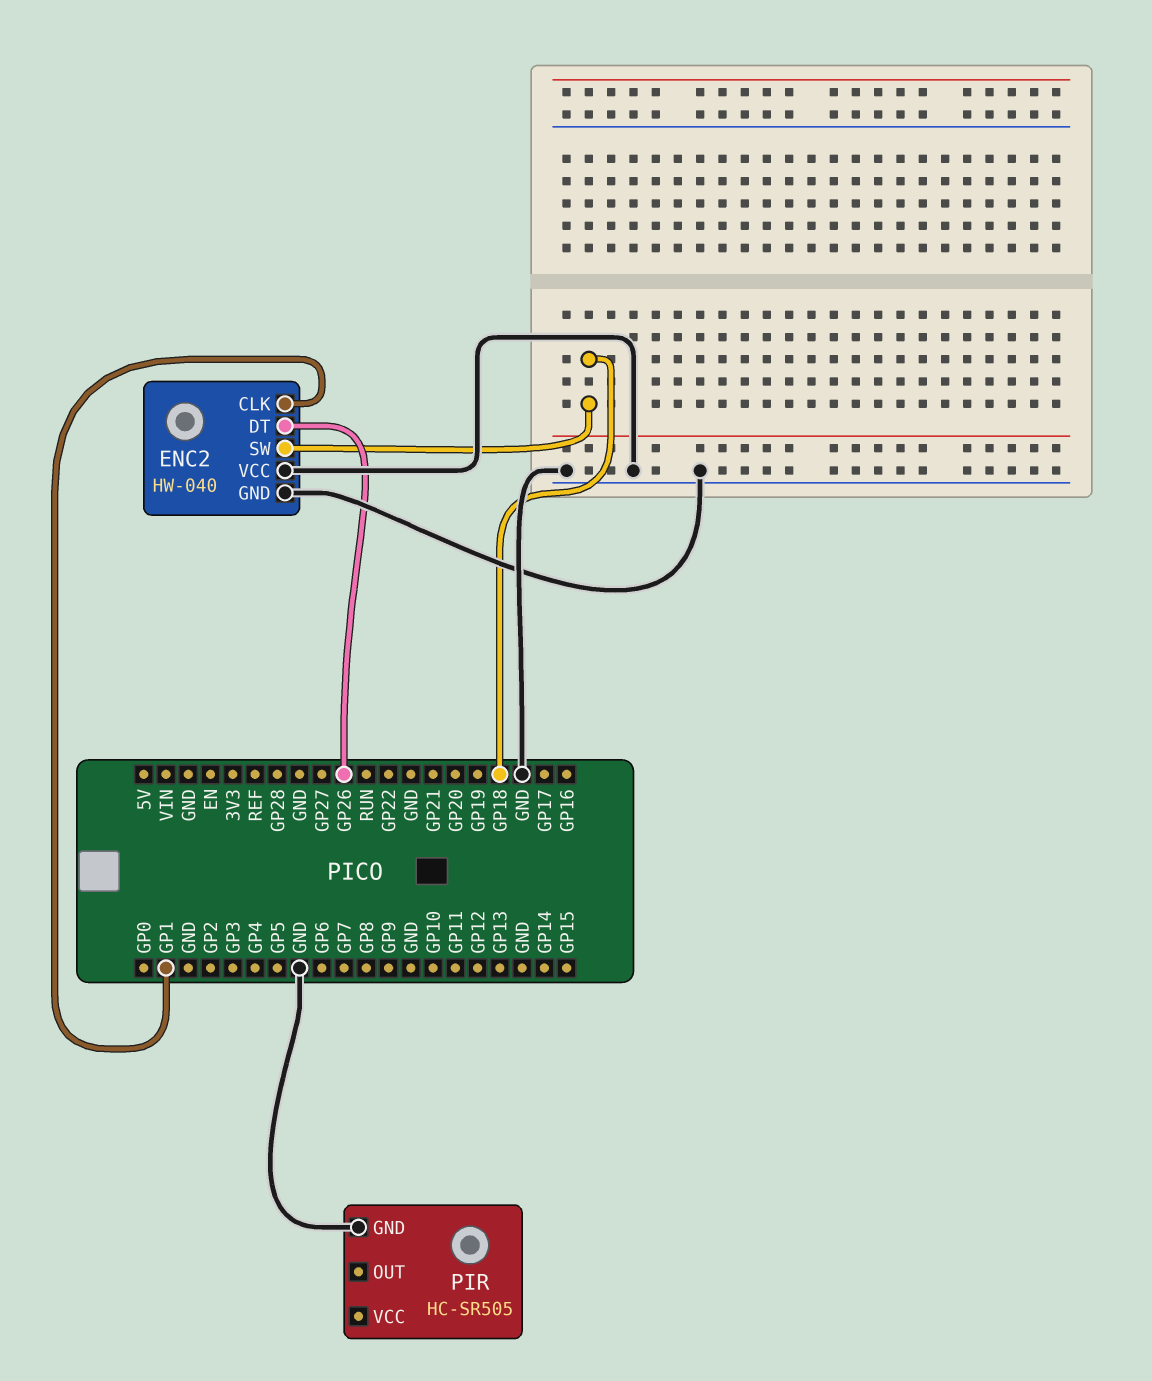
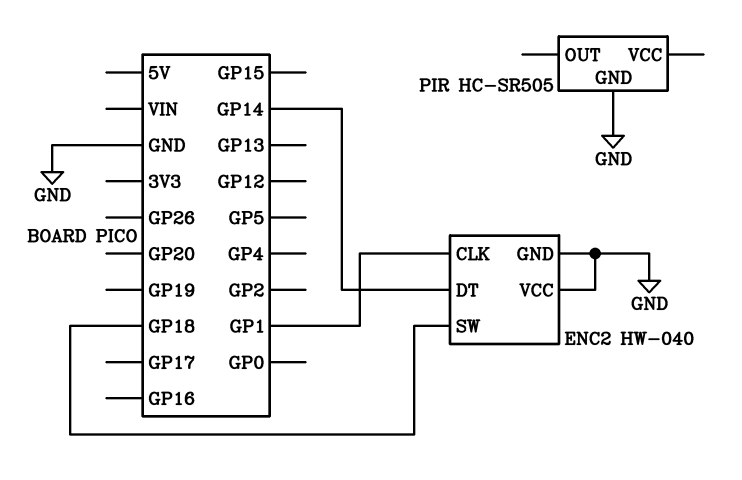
ENC2 pin DT: GP26 -> GP14

